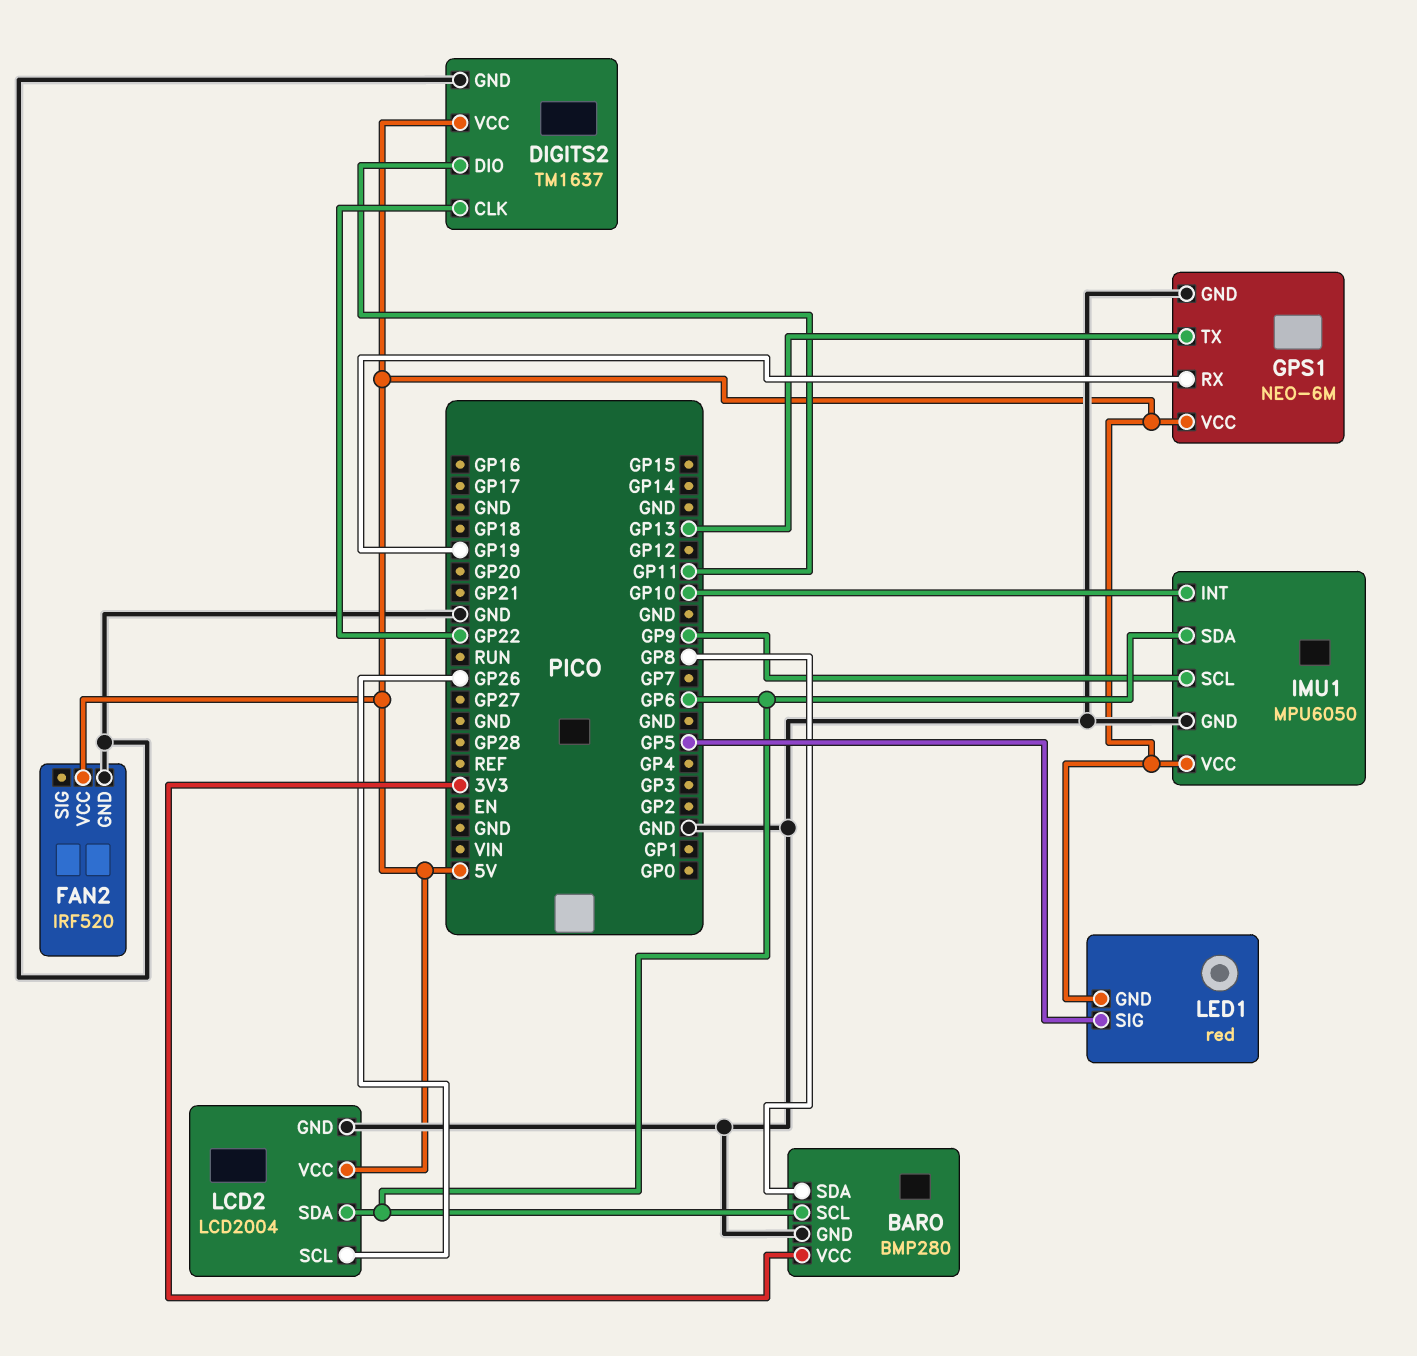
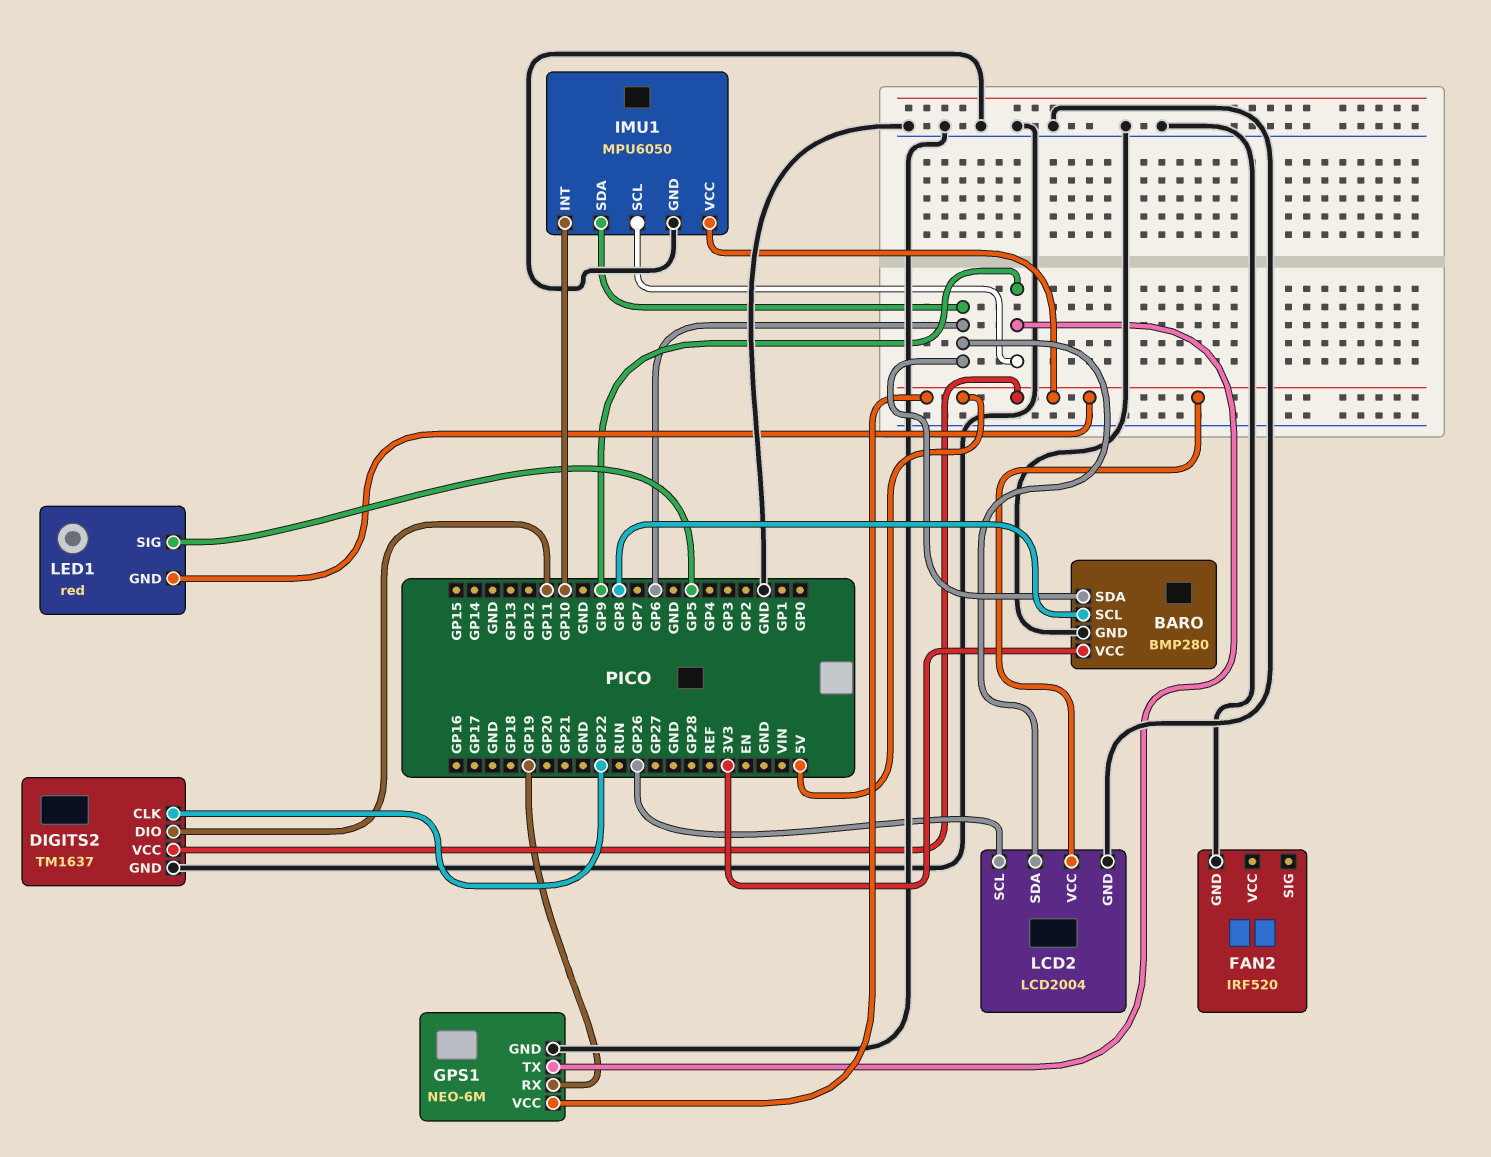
BARO pin SCL: GP6 -> GP8
BARO pin SDA: GP8 -> GP6
FAN2 pin VCC: 5V -> none
GPS1 pin TX: GP13 -> GP9

